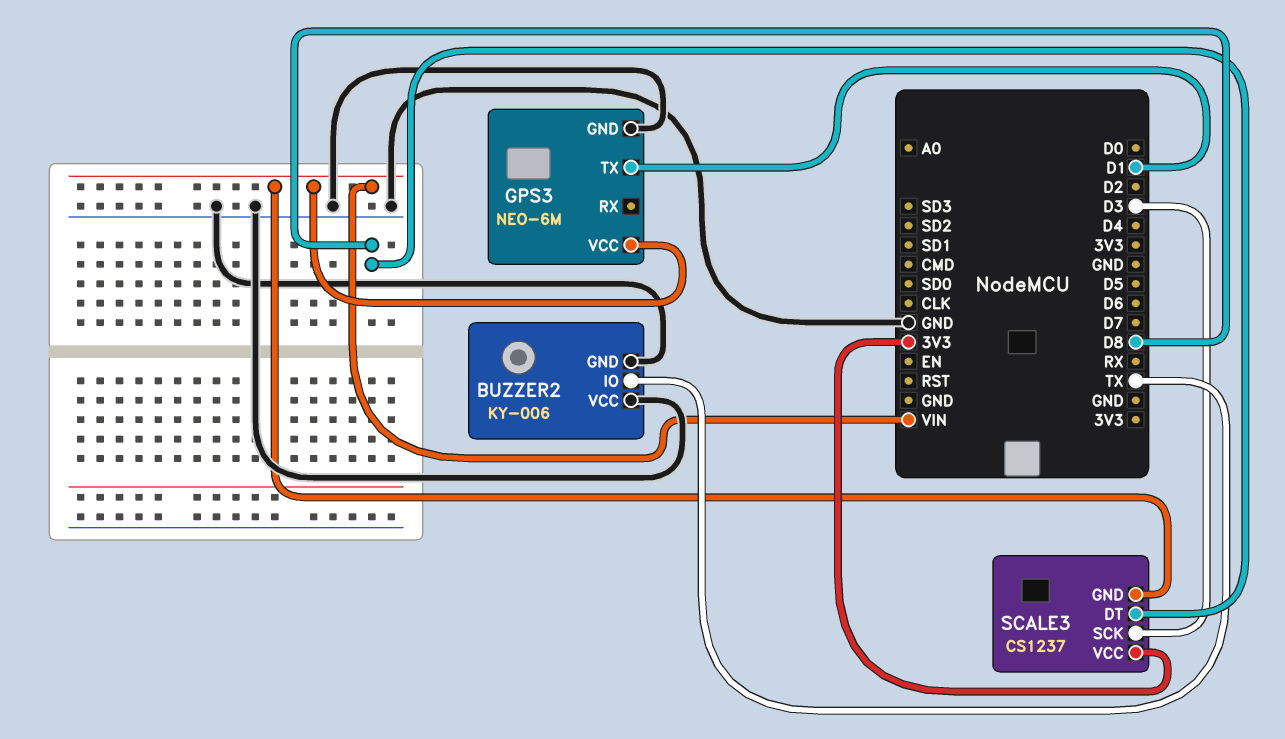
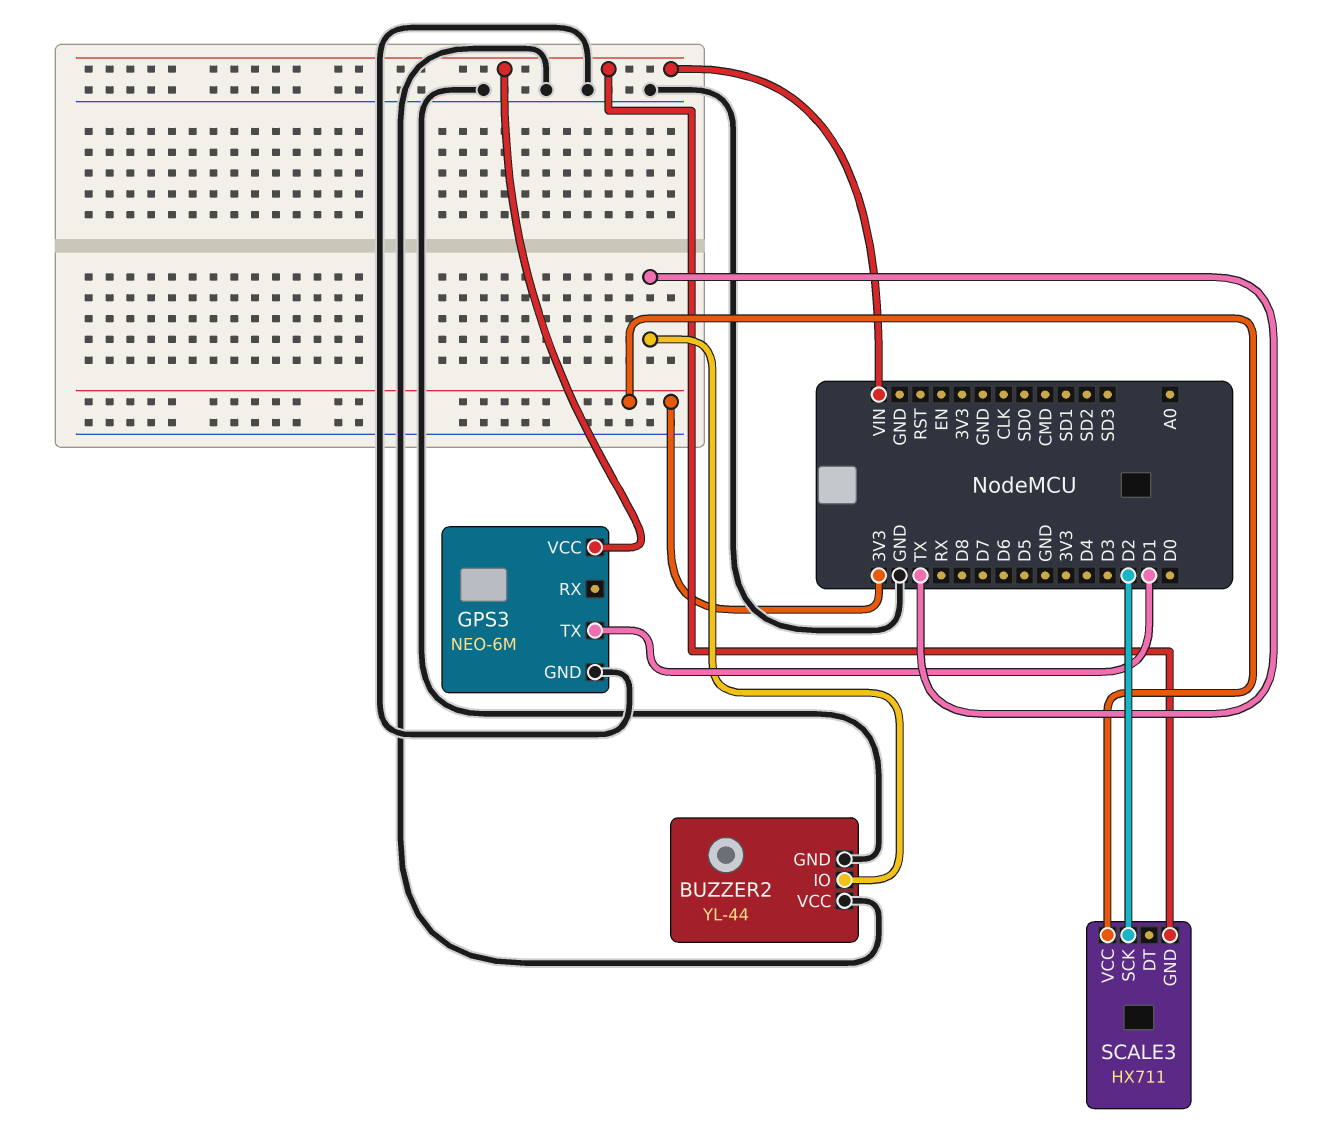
BUZZER2: KY-006 -> YL-44
SCALE3: CS1237 -> HX711
SCALE3 pin DT: D8 -> none
SCALE3 pin SCK: D3 -> D2

